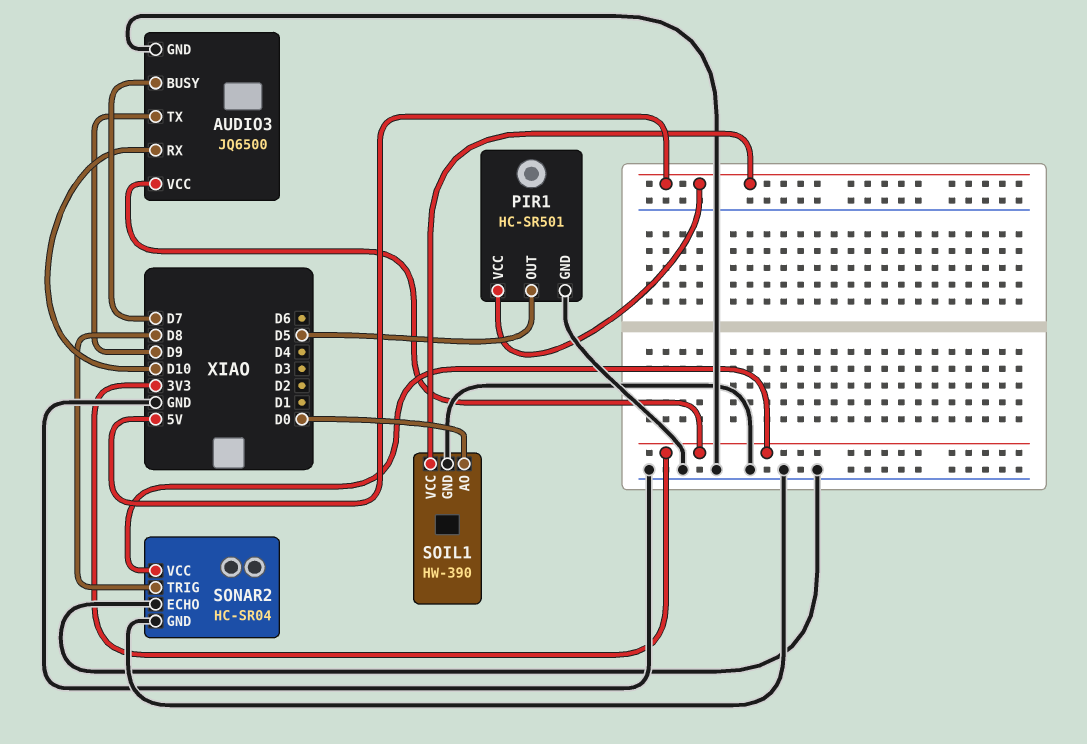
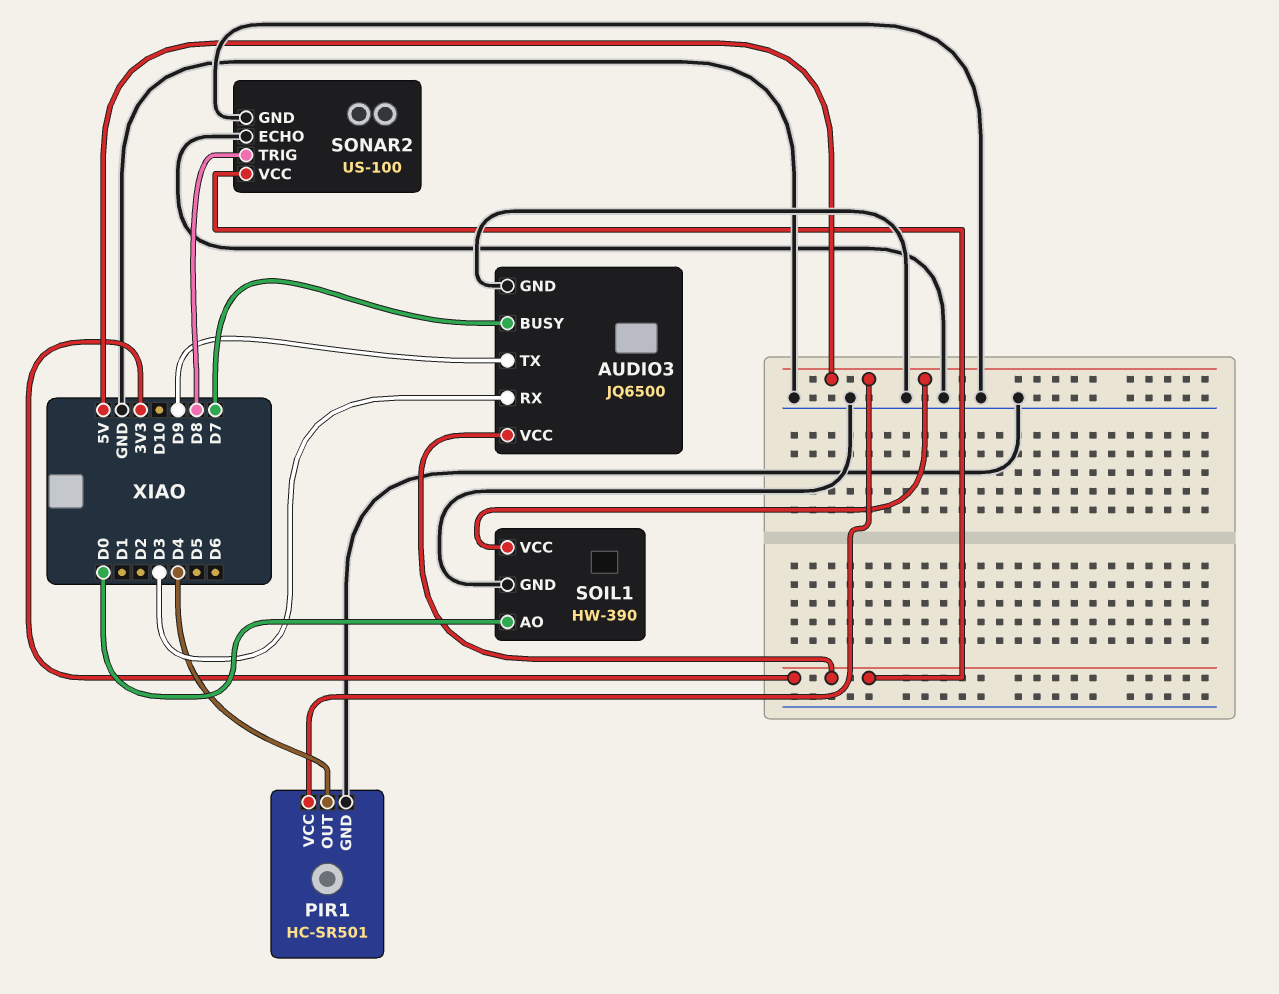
AUDIO3 pin RX: D10 -> D3
PIR1 pin OUT: D5 -> D4
SONAR2: HC-SR04 -> US-100

